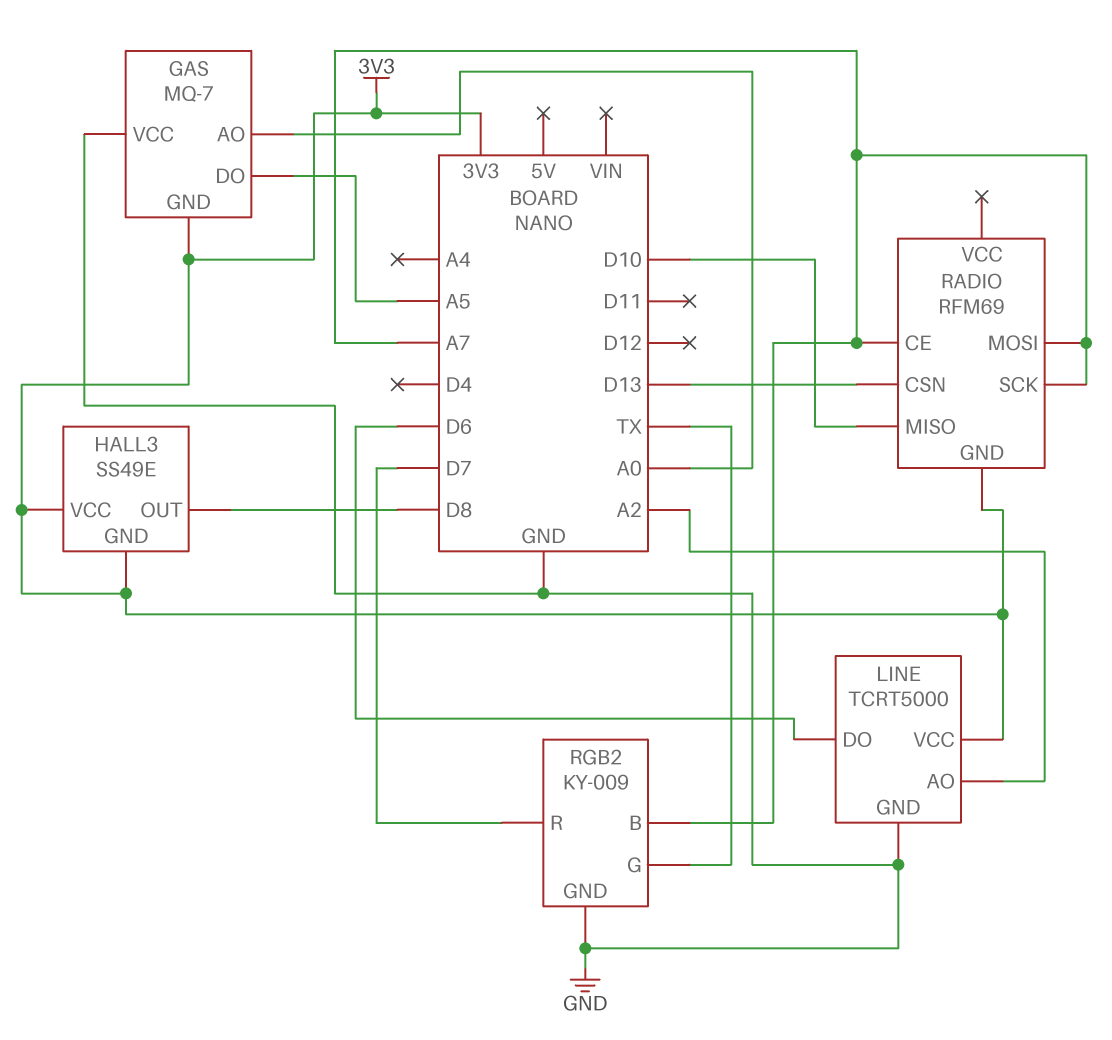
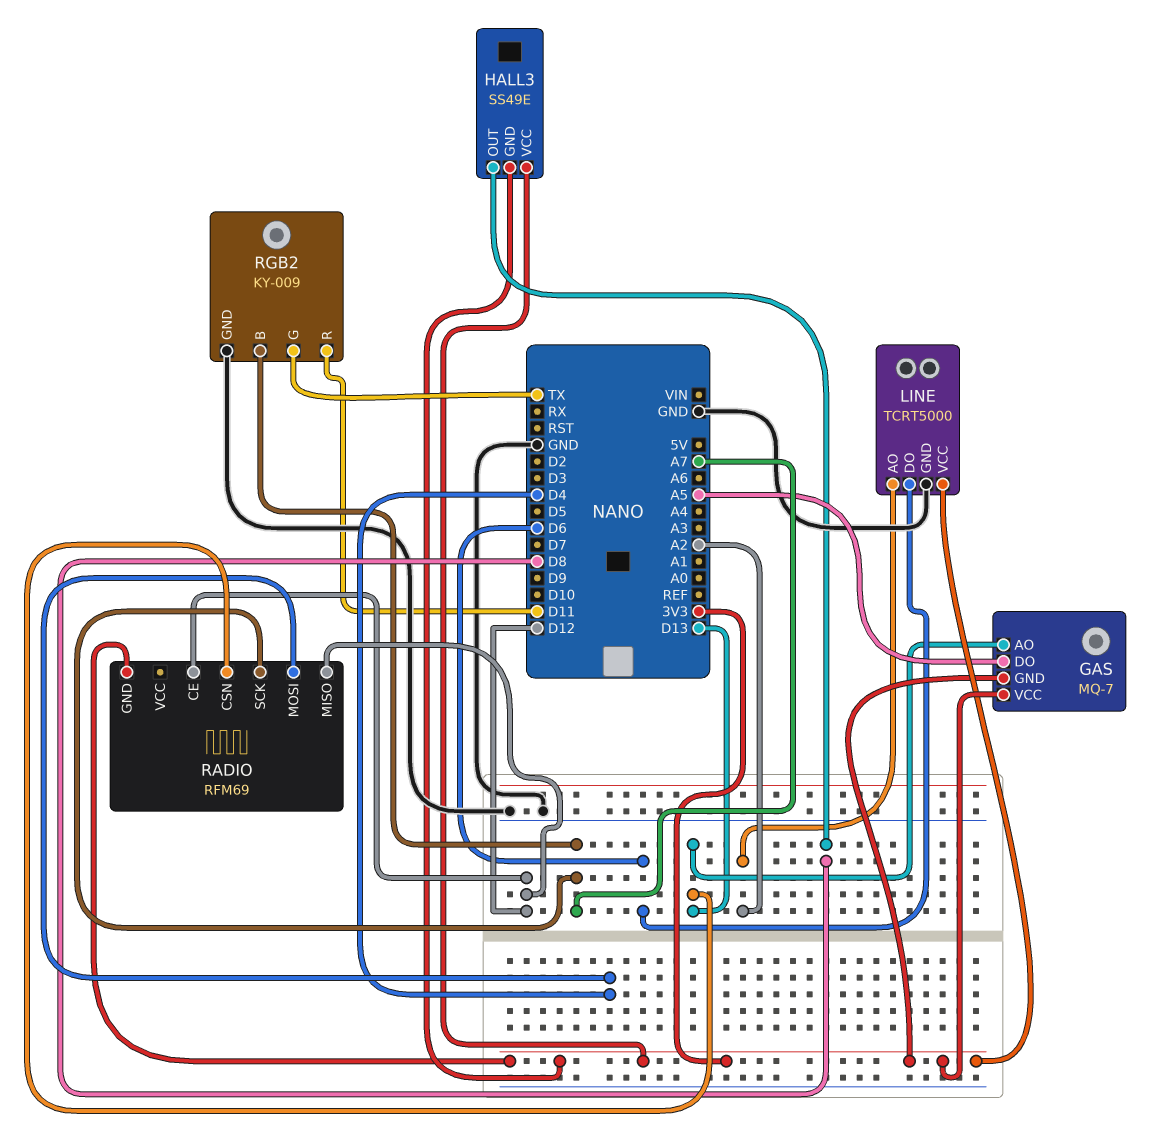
GAS pin AO: A0 -> D13
GAS pin VCC: GND -> 3V3
RADIO pin CE: A7 -> D12
RADIO pin MISO: D10 -> D12
RADIO pin MOSI: A7 -> D4
RGB2 pin R: D7 -> D11

